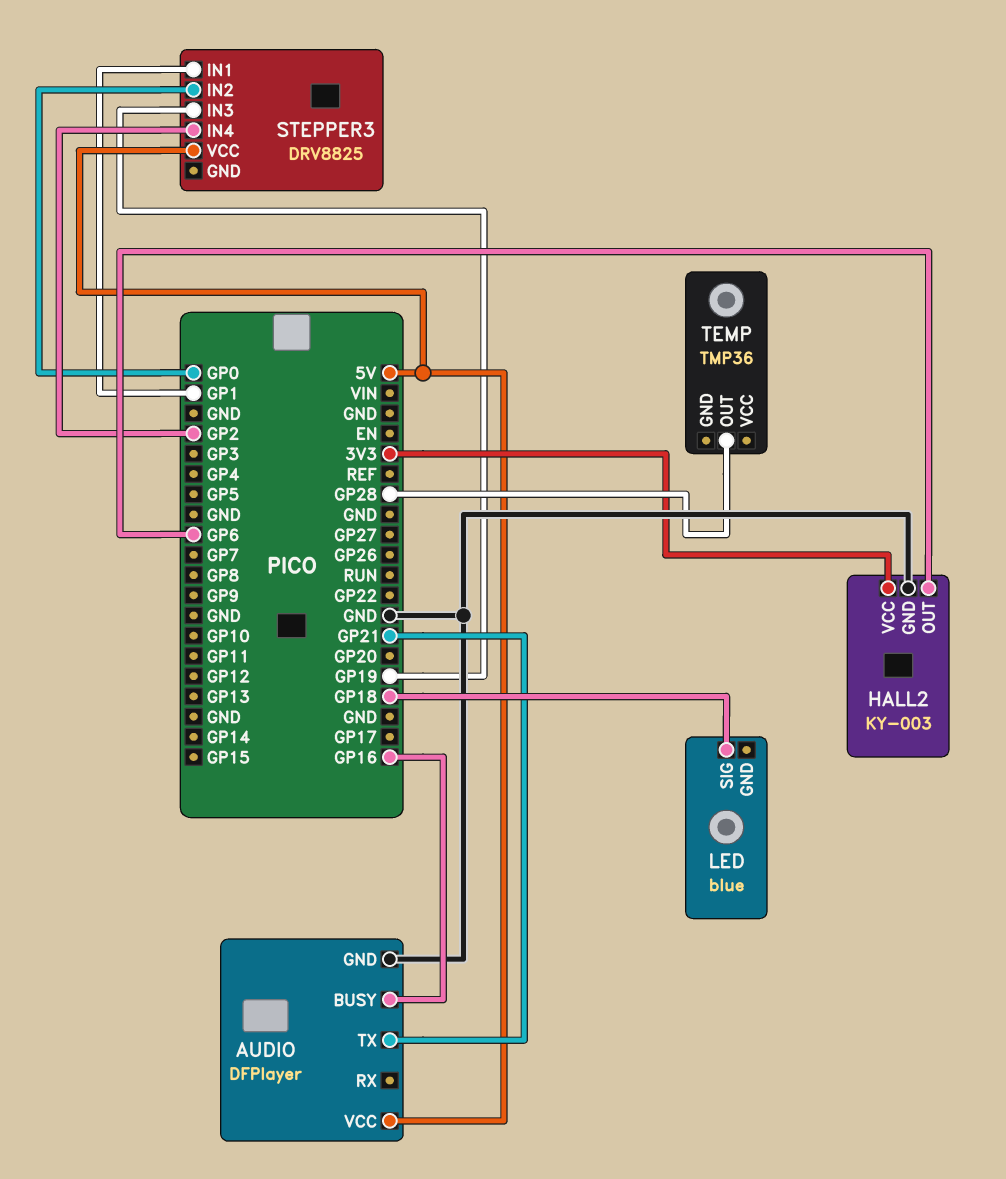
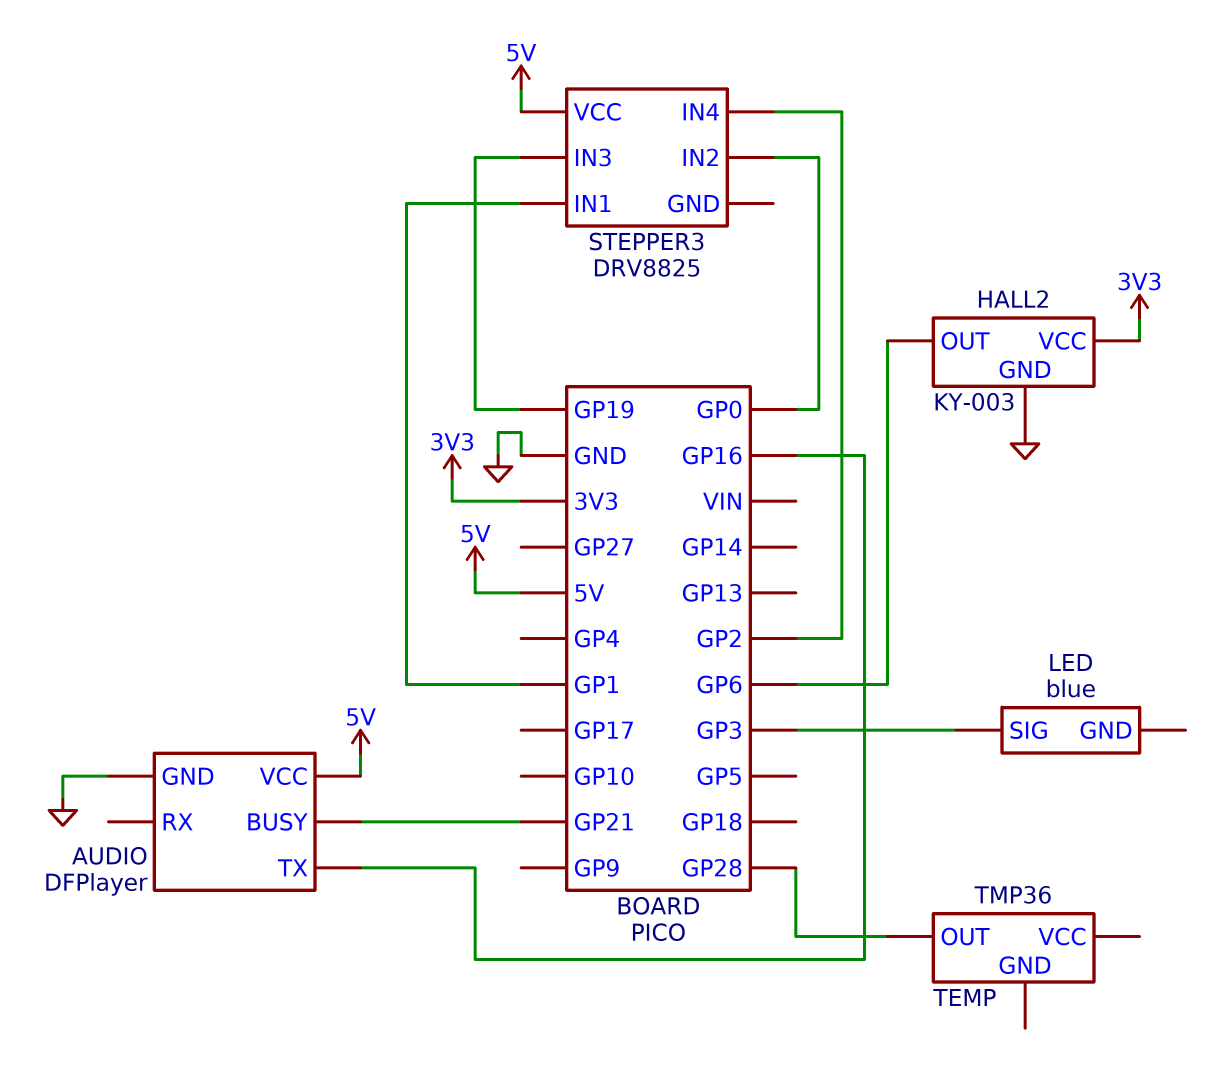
AUDIO pin BUSY: GP16 -> GP21
AUDIO pin TX: GP21 -> GP16
LED pin SIG: GP18 -> GP3

